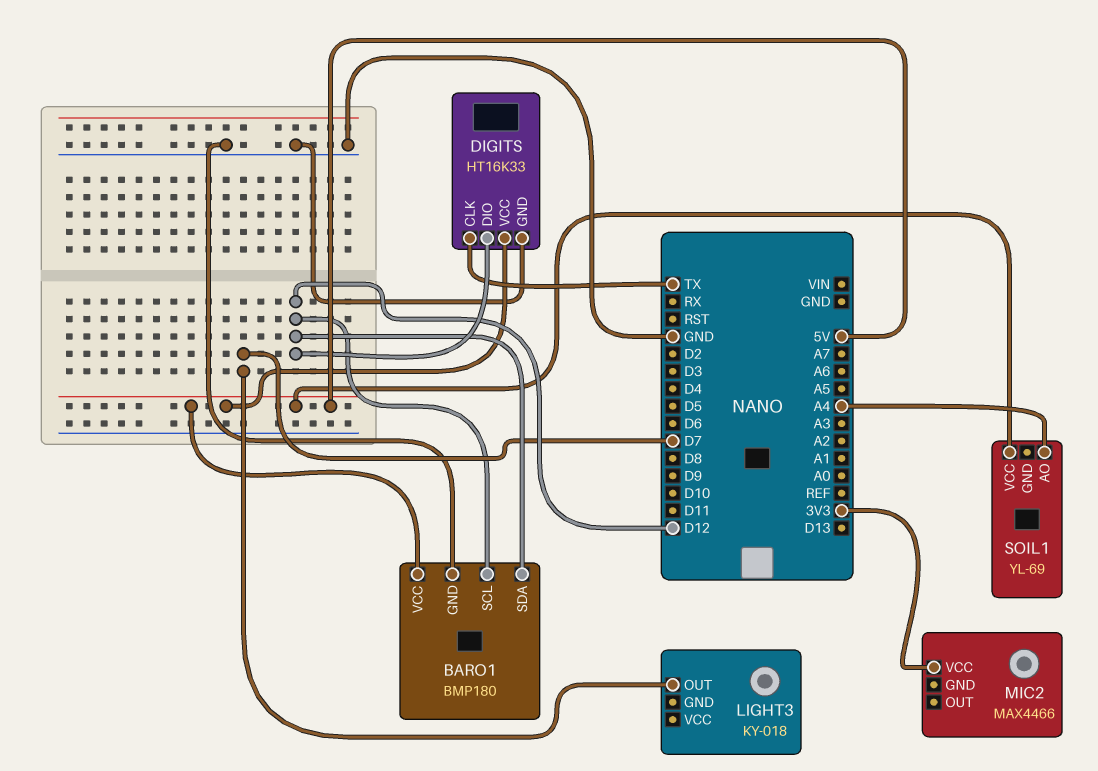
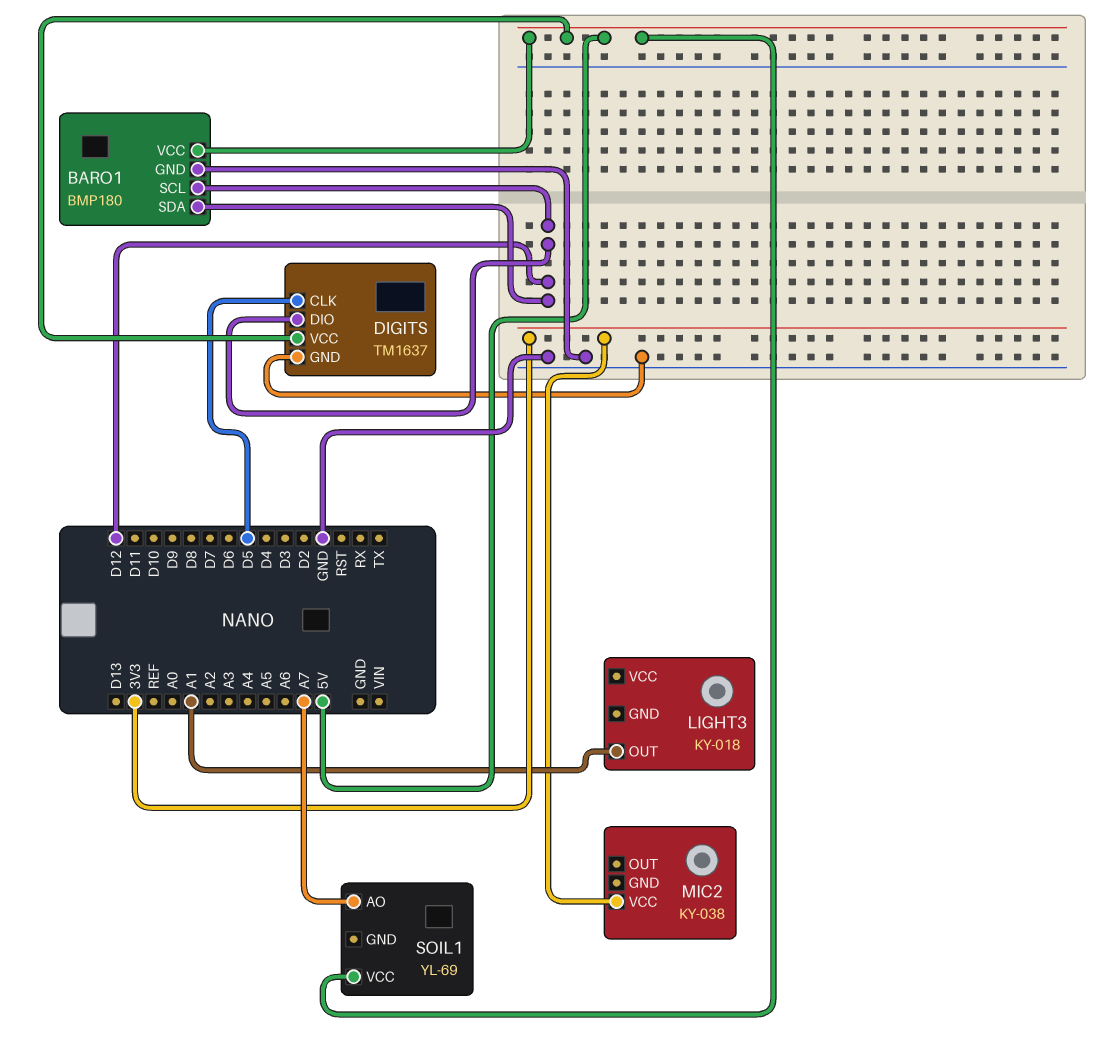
DIGITS: HT16K33 -> TM1637
DIGITS pin CLK: TX -> D5
LIGHT3 pin OUT: D7 -> A1
MIC2: MAX4466 -> KY-038
SOIL1 pin AO: A4 -> A7

